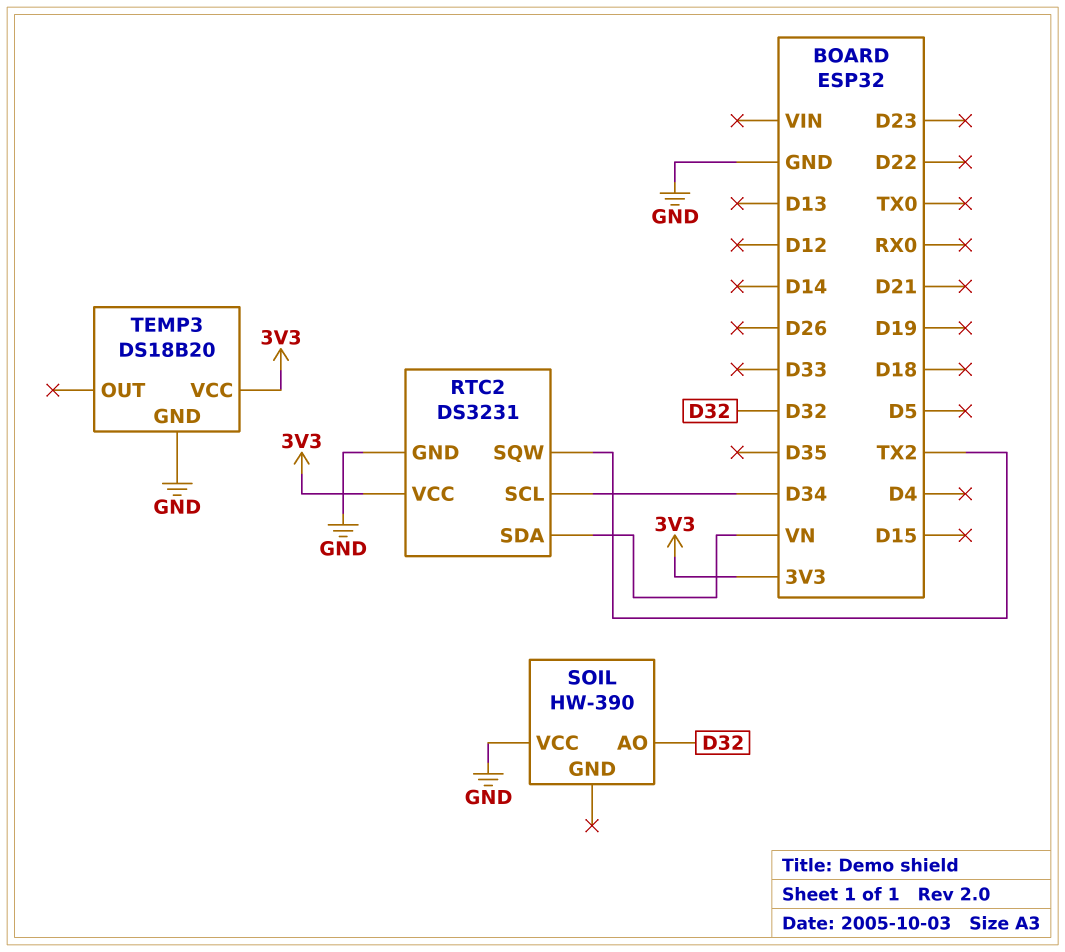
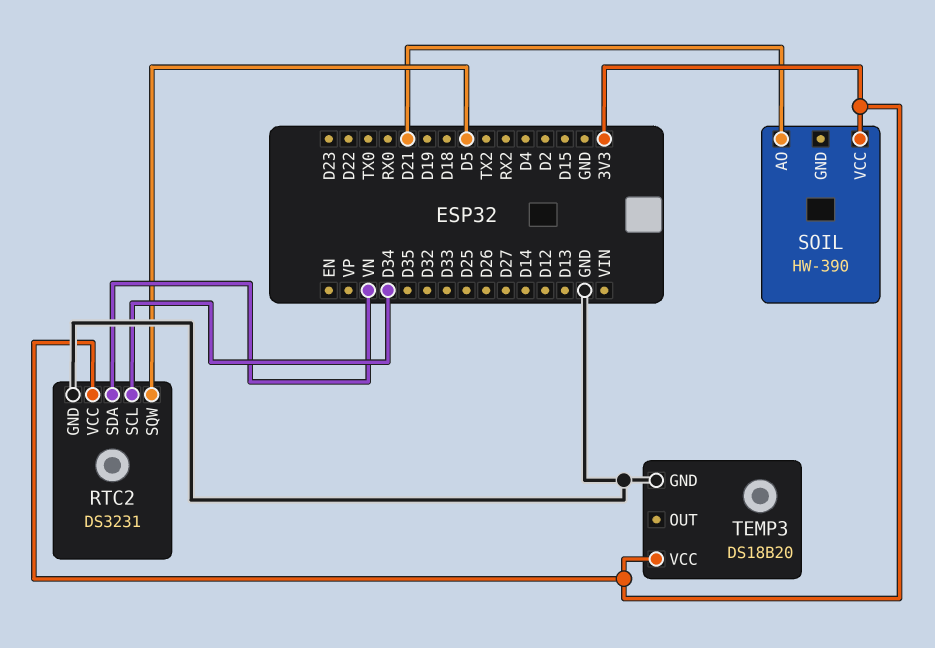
RTC2 pin SQW: TX2 -> D5
SOIL pin AO: D32 -> D21
SOIL pin VCC: GND -> 3V3

